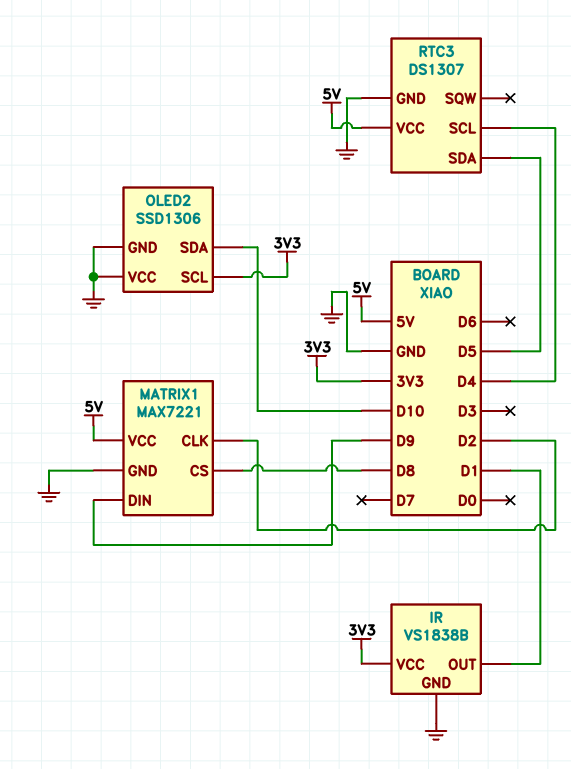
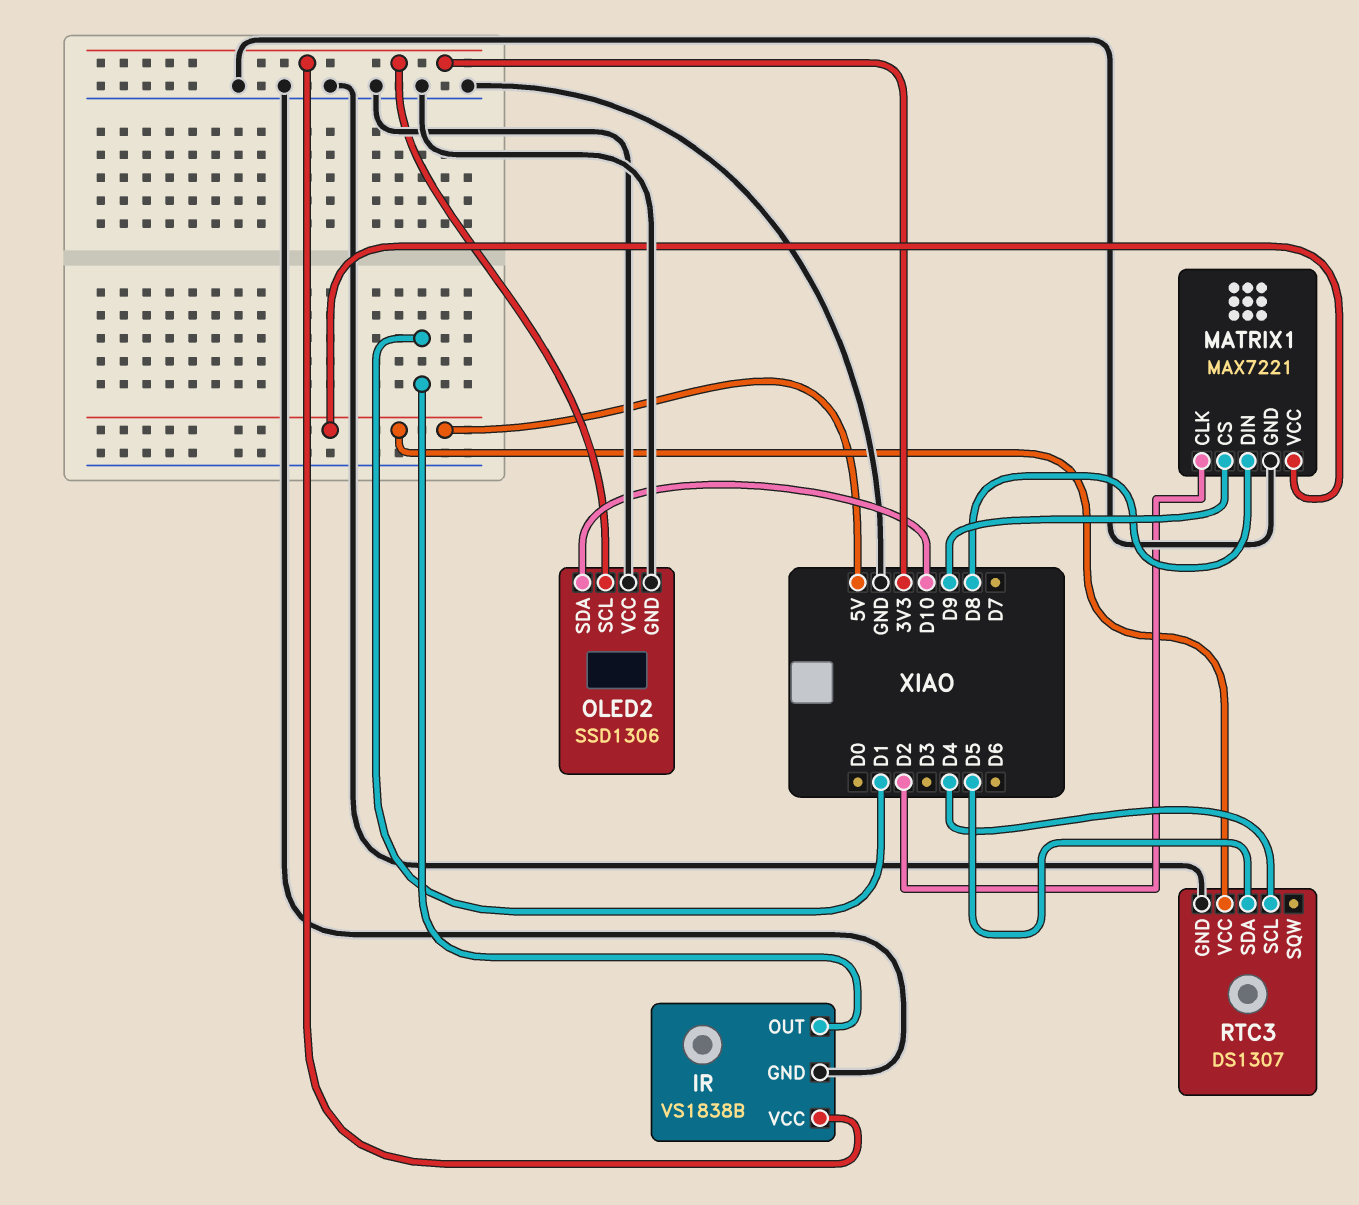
MATRIX1 pin CS: D8 -> D9
MATRIX1 pin DIN: D9 -> D8

